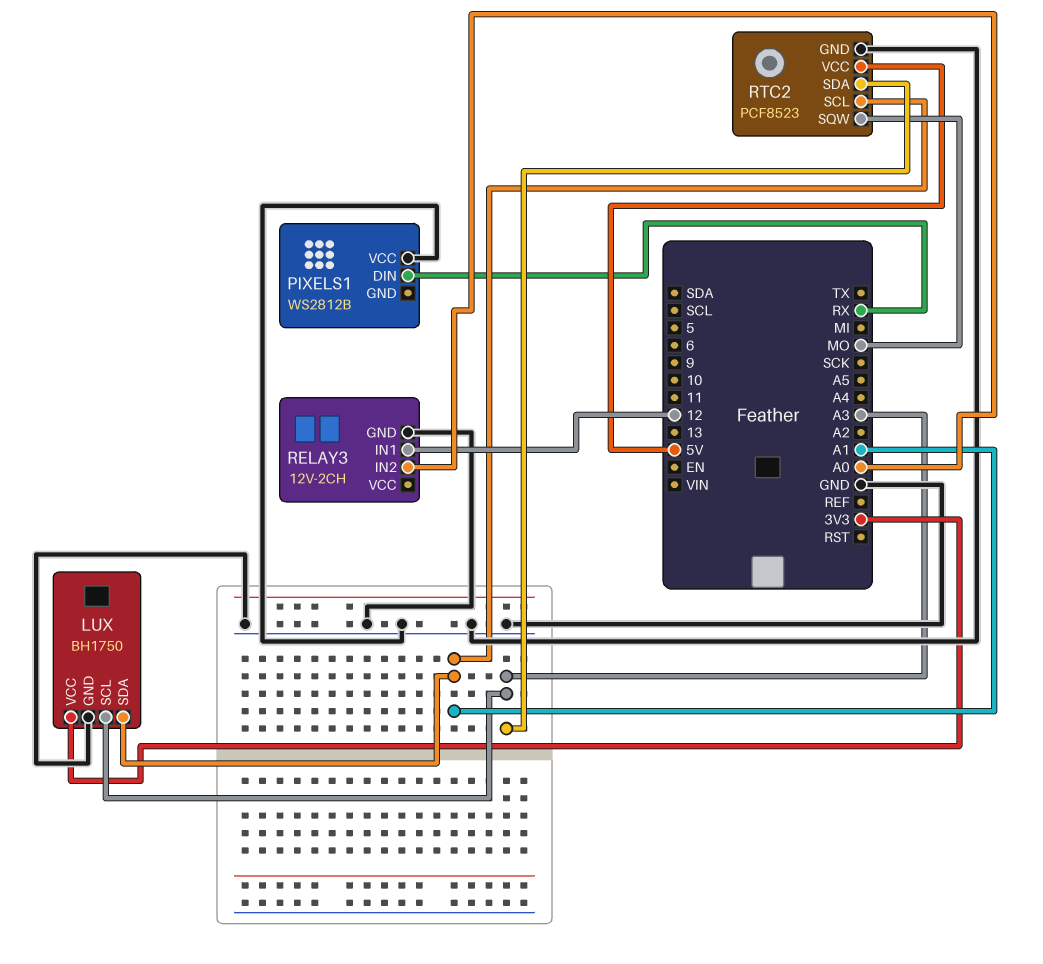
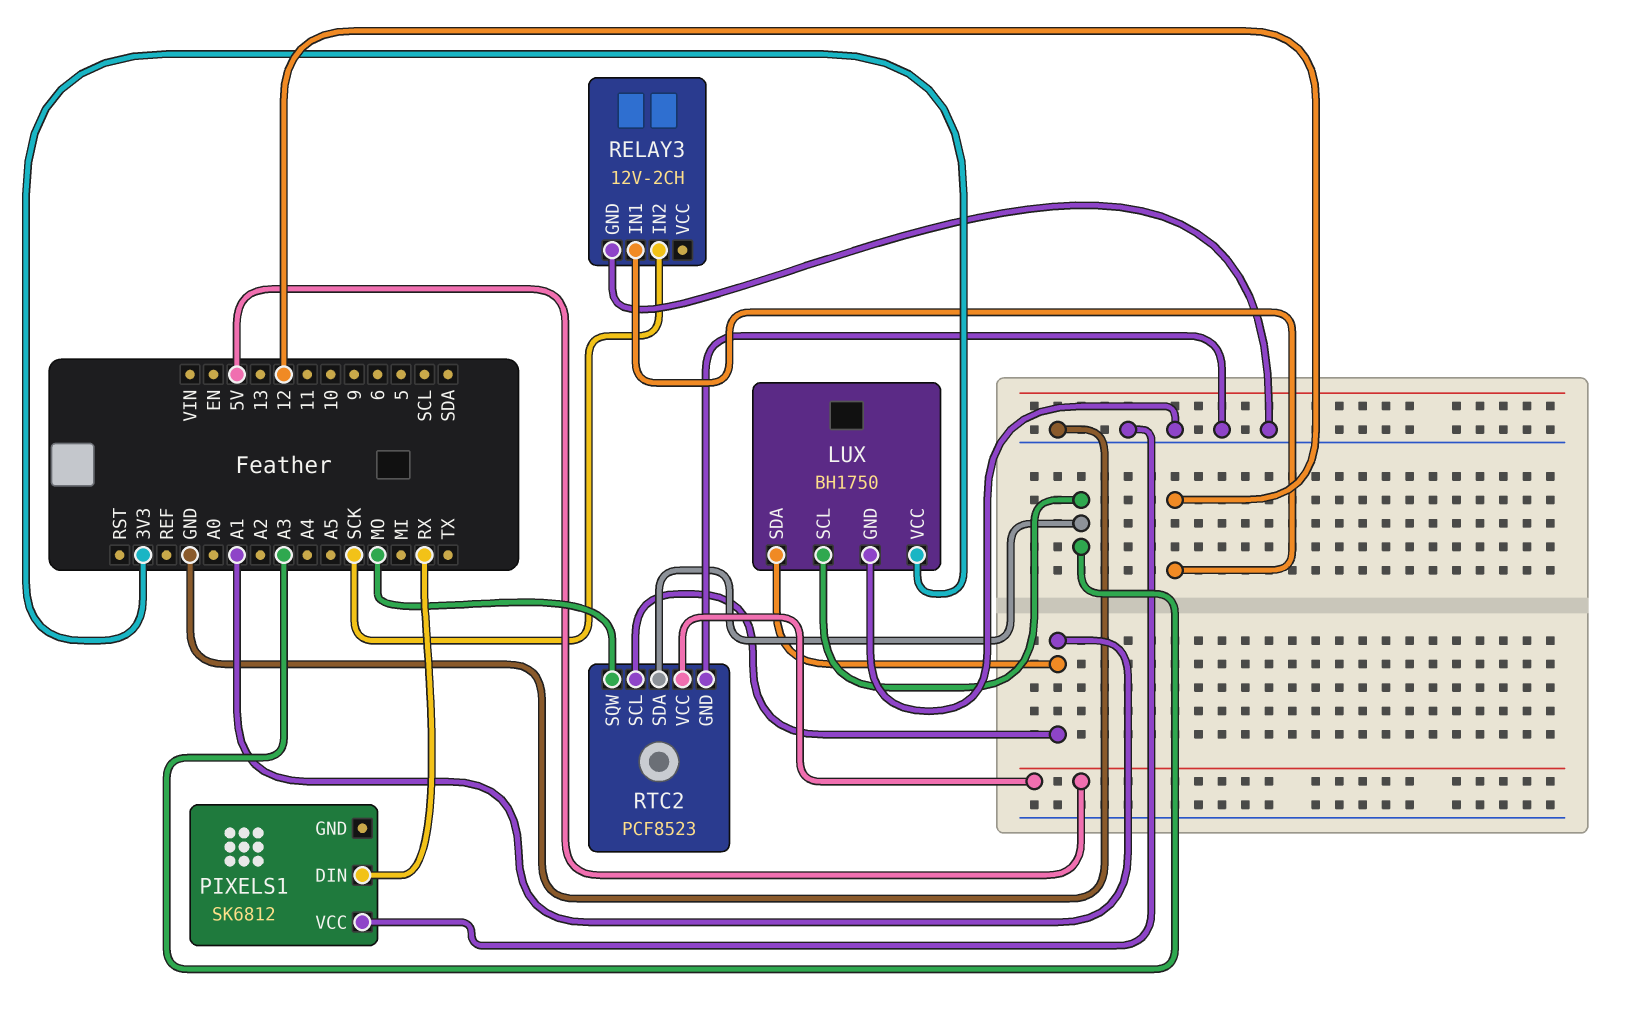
PIXELS1: WS2812B -> SK6812
RELAY3 pin IN2: A0 -> SCK

